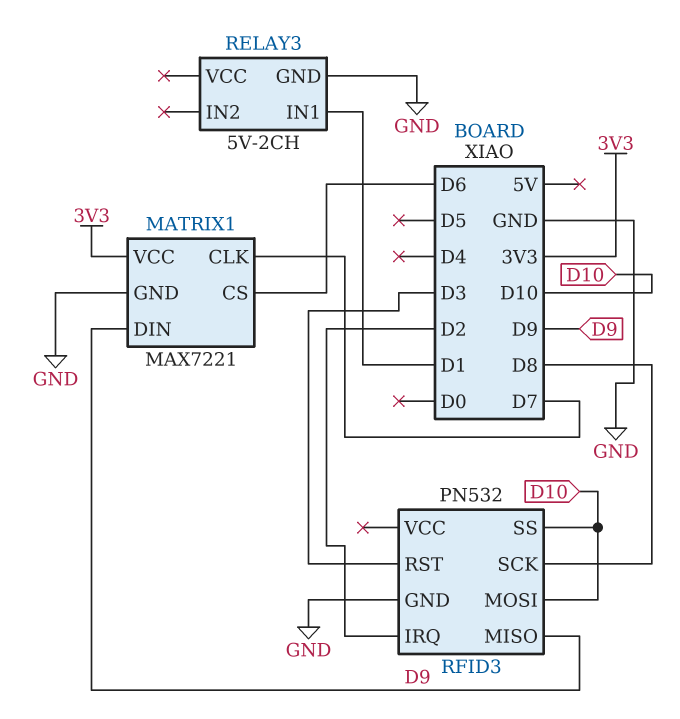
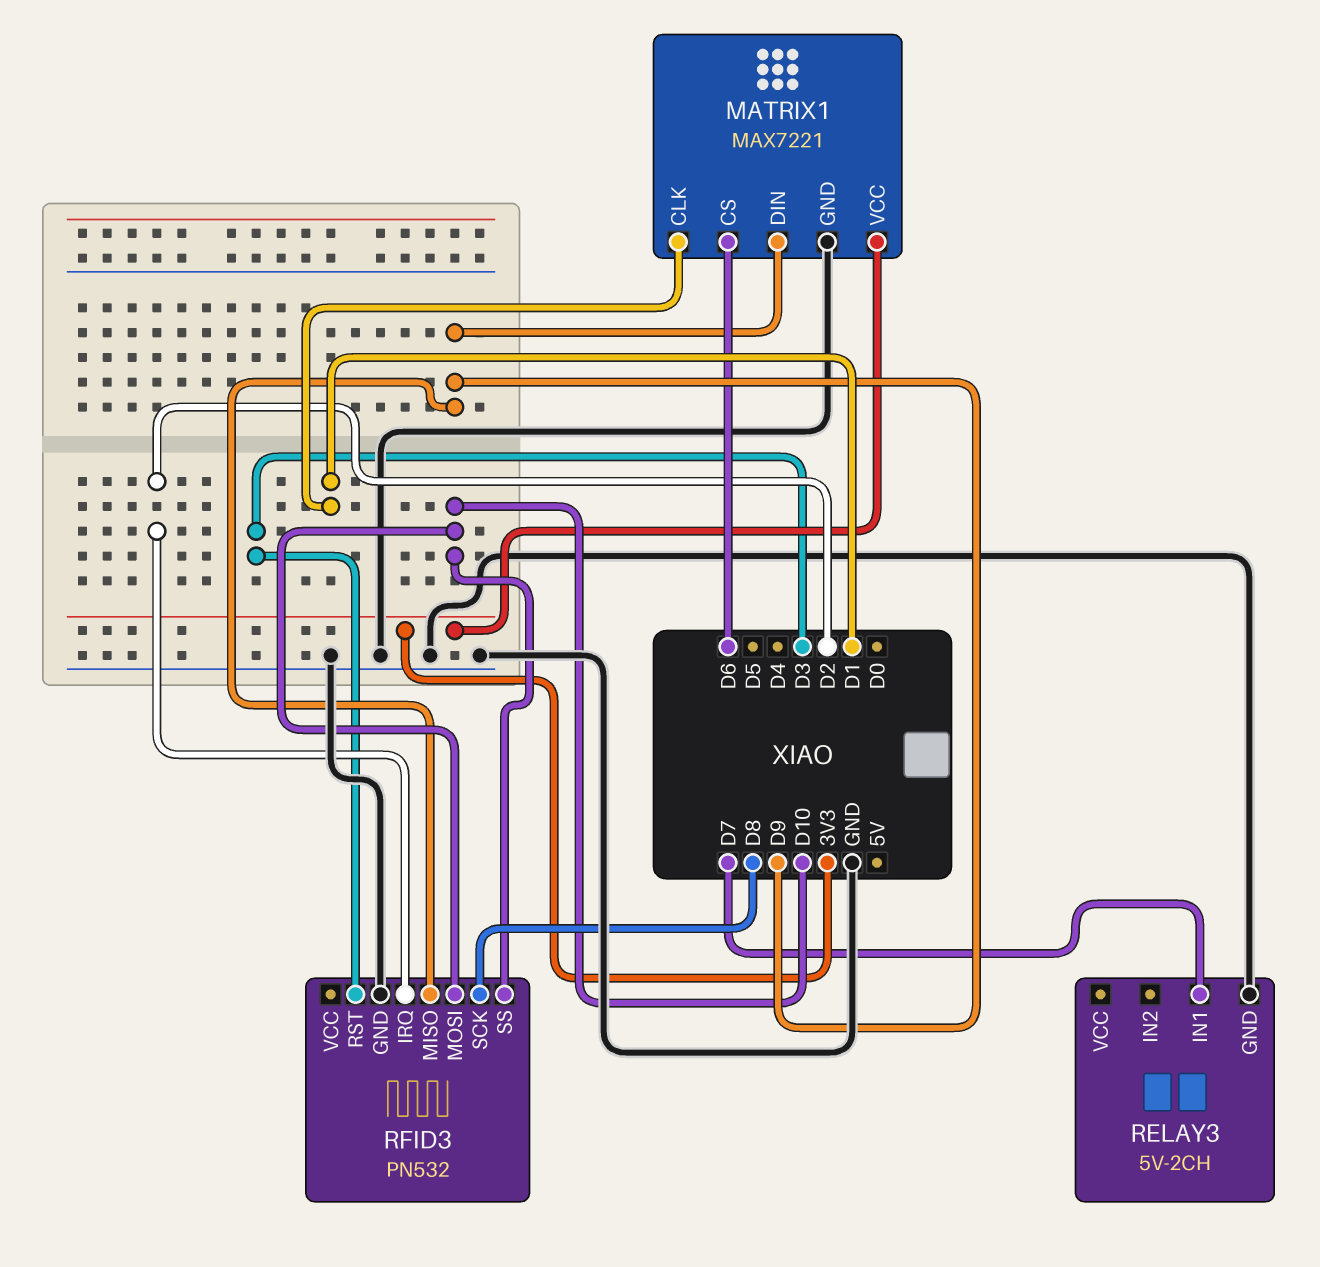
MATRIX1 pin CLK: D7 -> D1
RELAY3 pin IN1: D1 -> D7

